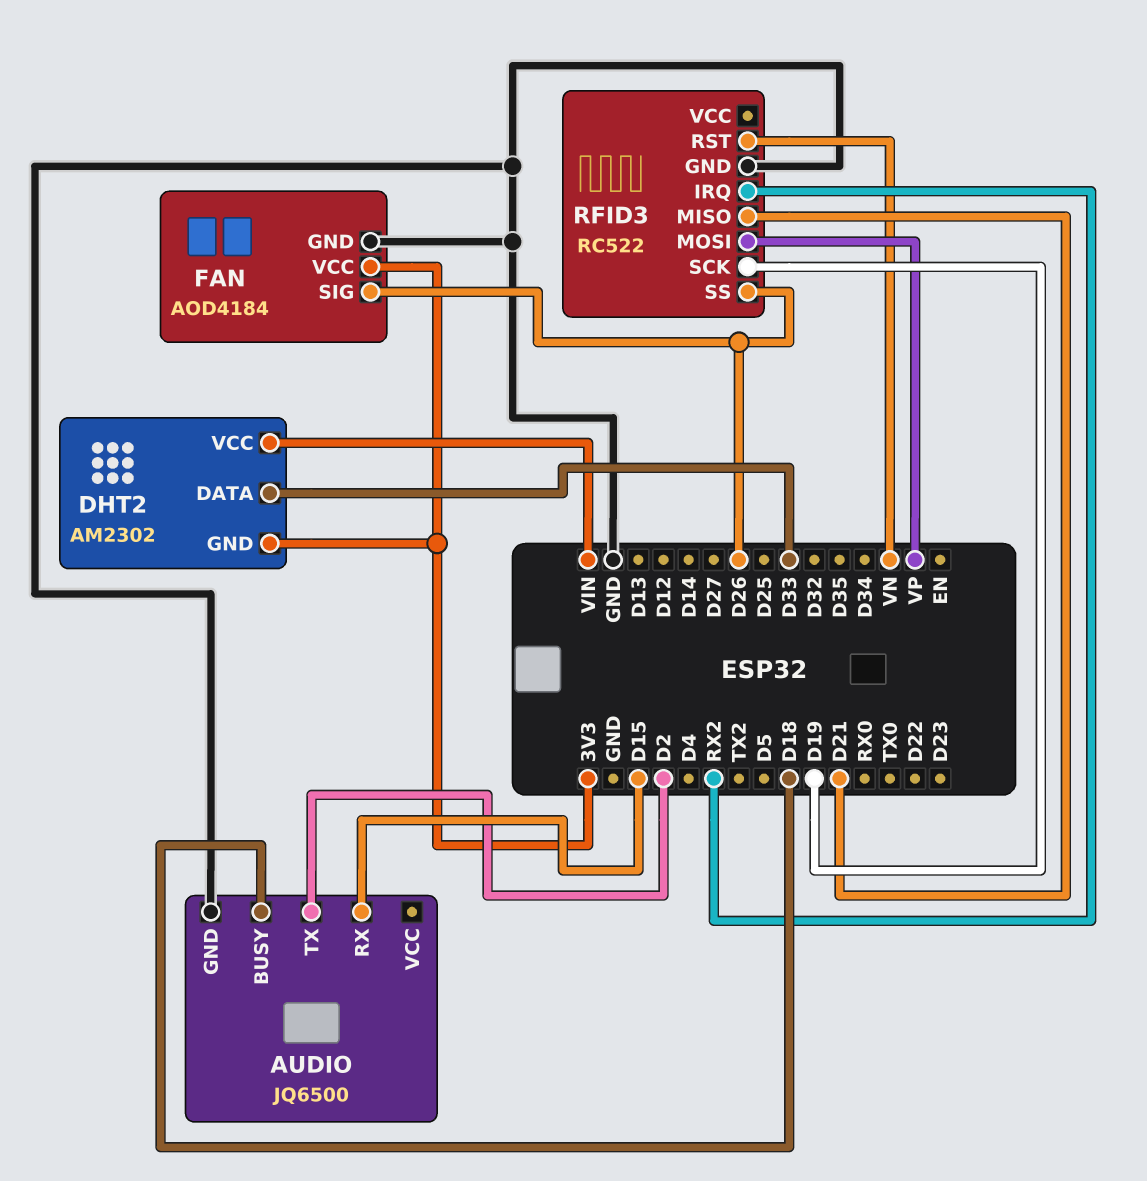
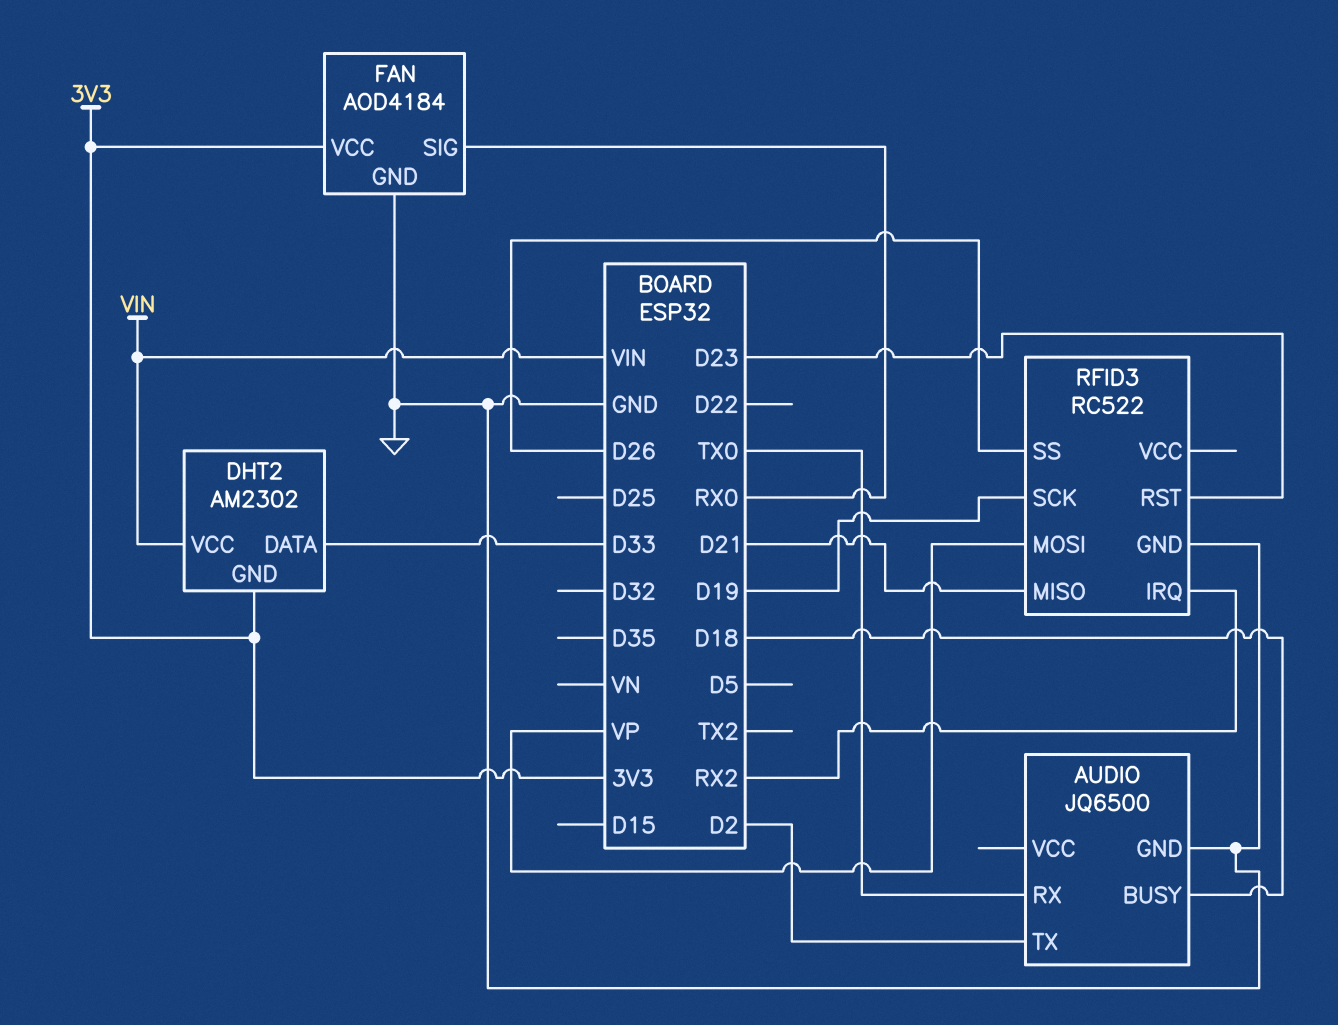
AUDIO pin RX: D15 -> TX0
FAN pin SIG: D26 -> RX0
RFID3 pin RST: VN -> D23

